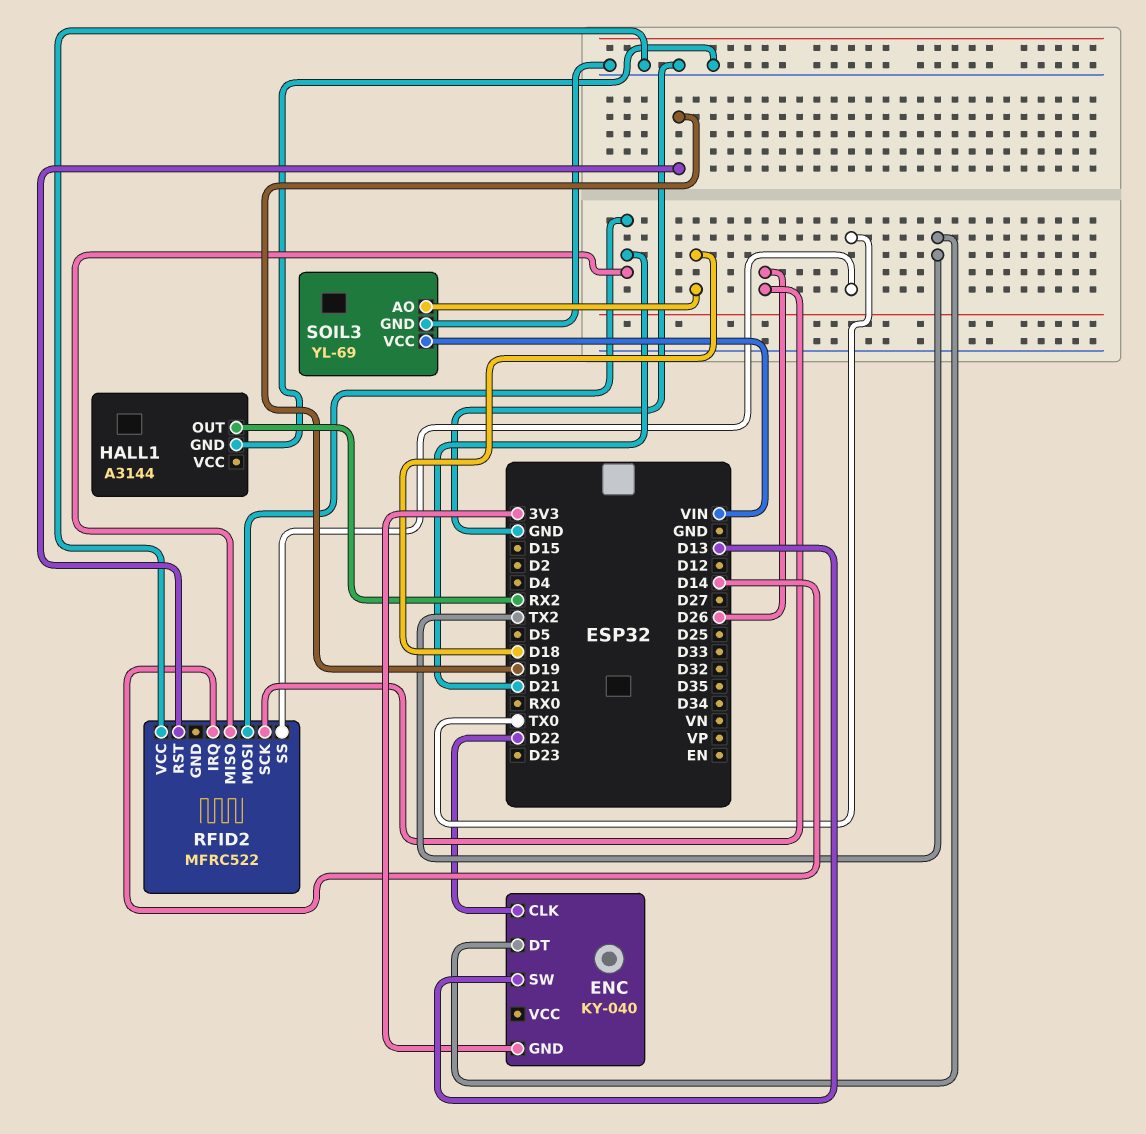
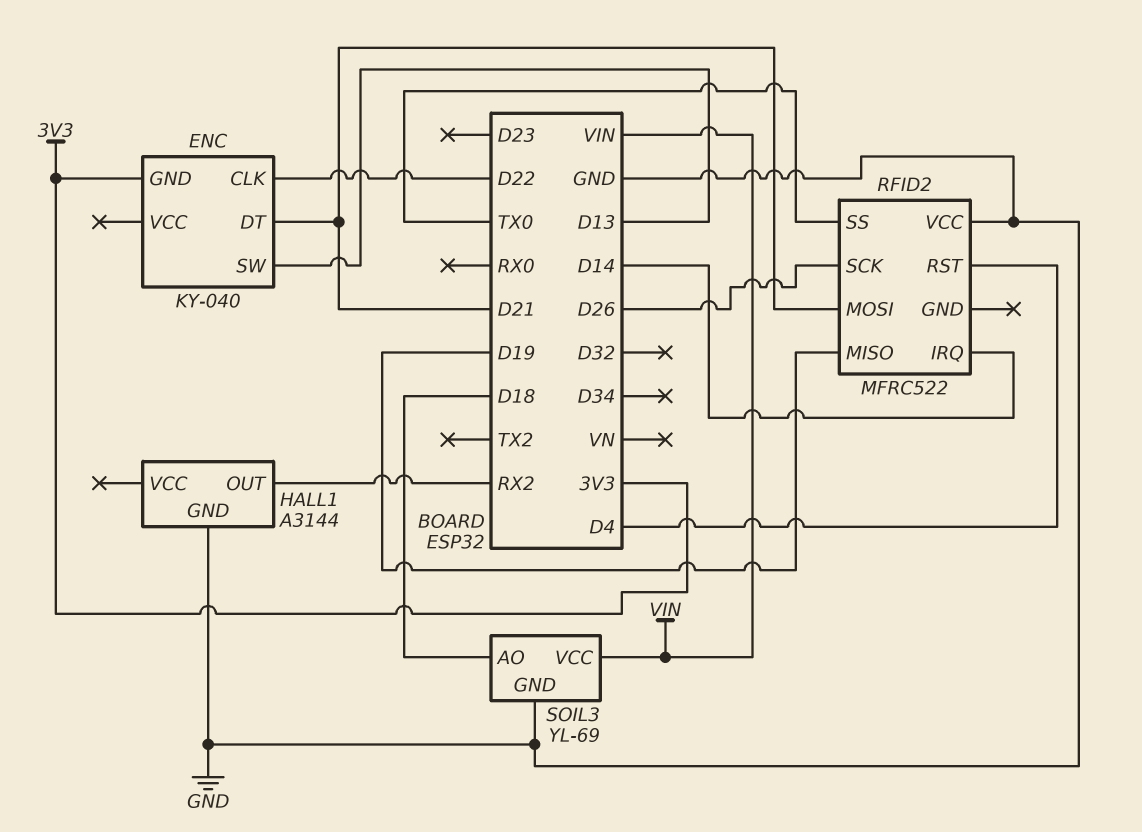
ENC pin DT: TX2 -> D21
RFID2 pin MISO: D21 -> D19
RFID2 pin RST: D19 -> D4

